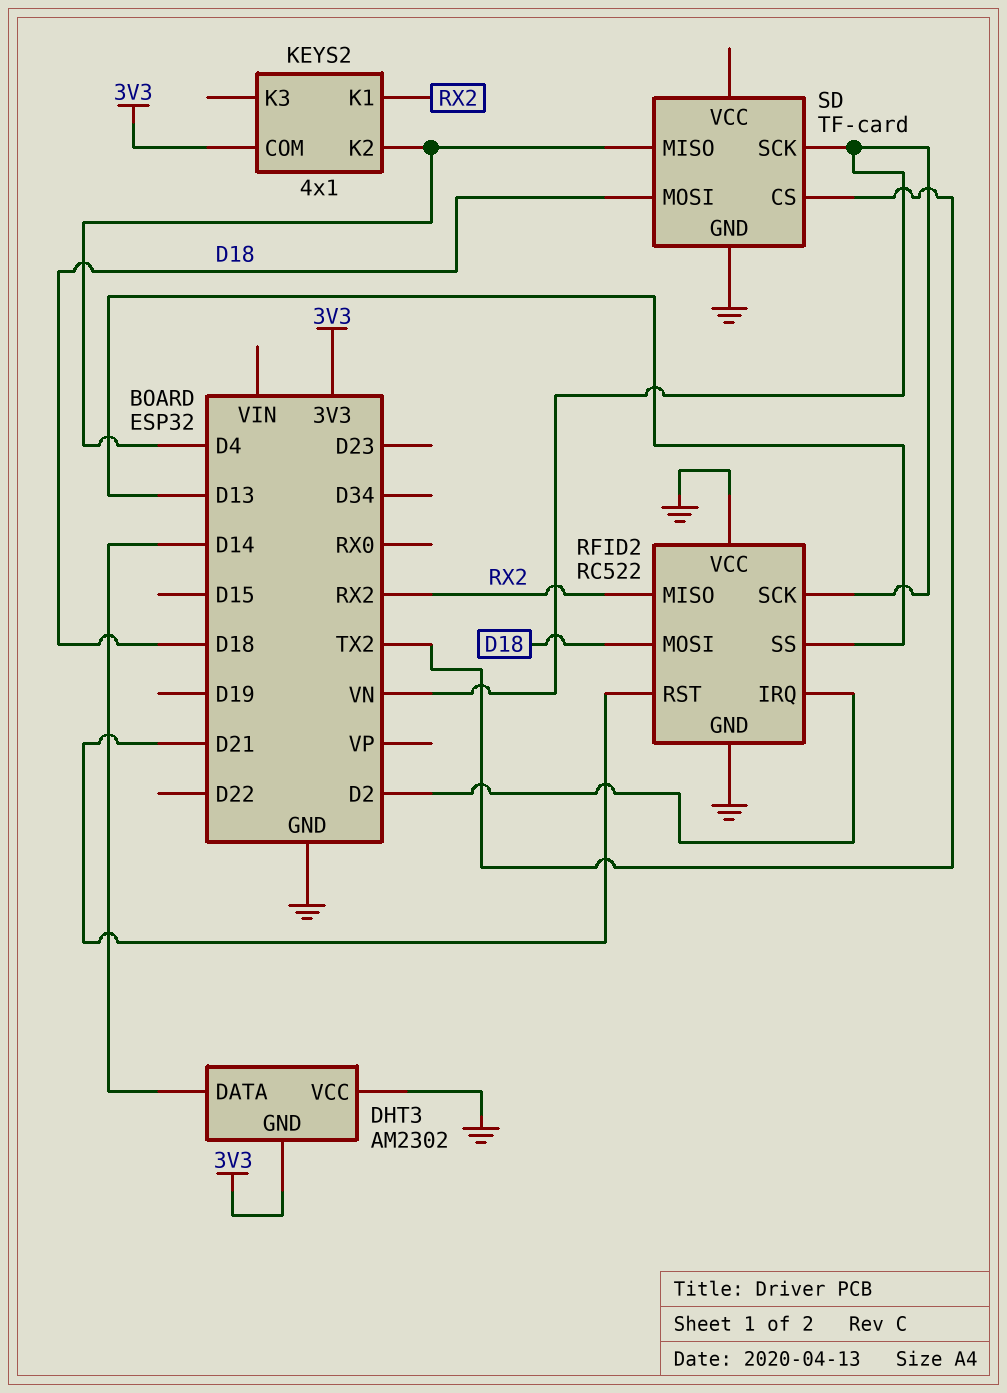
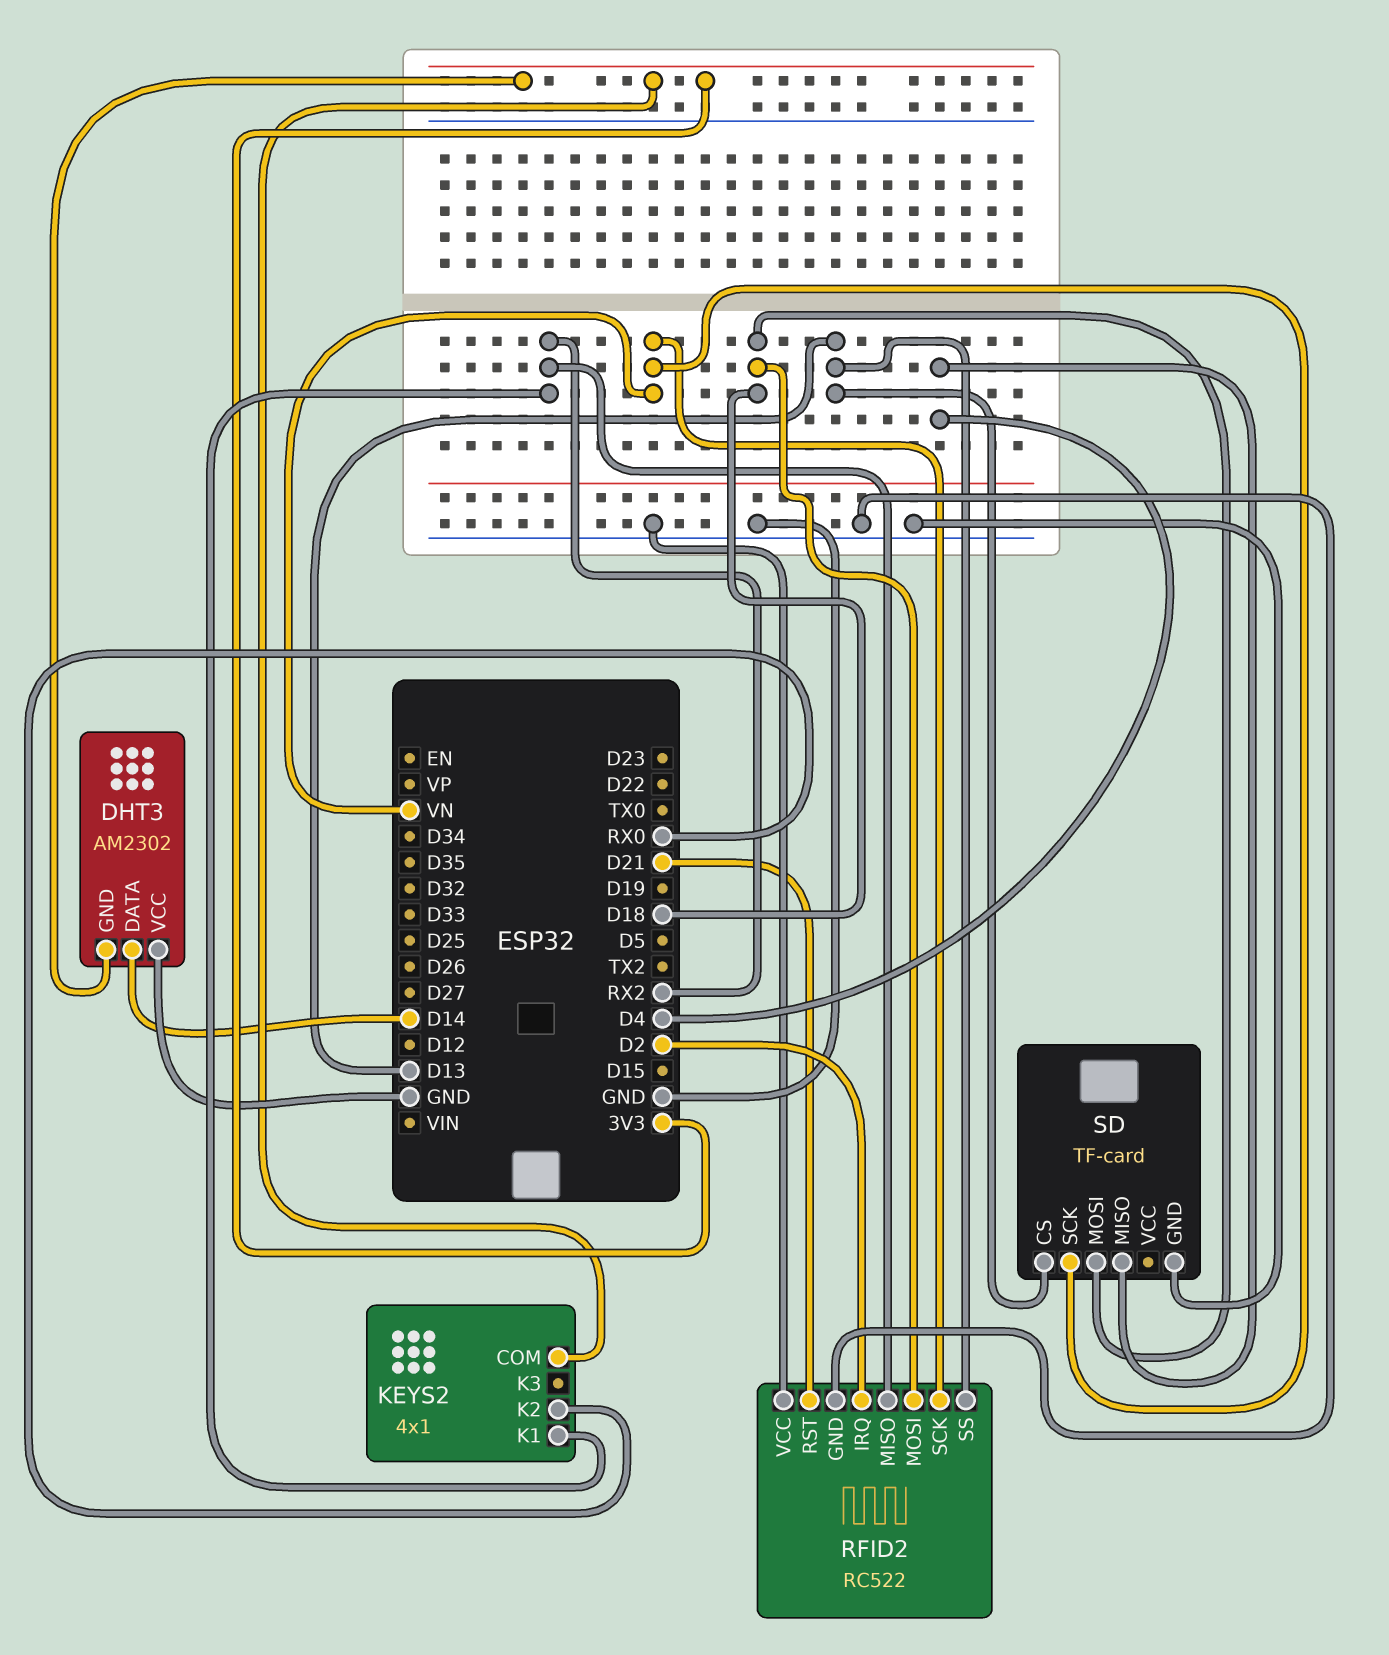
KEYS2 pin K2: D4 -> RX0
SD pin CS: TX2 -> D13

